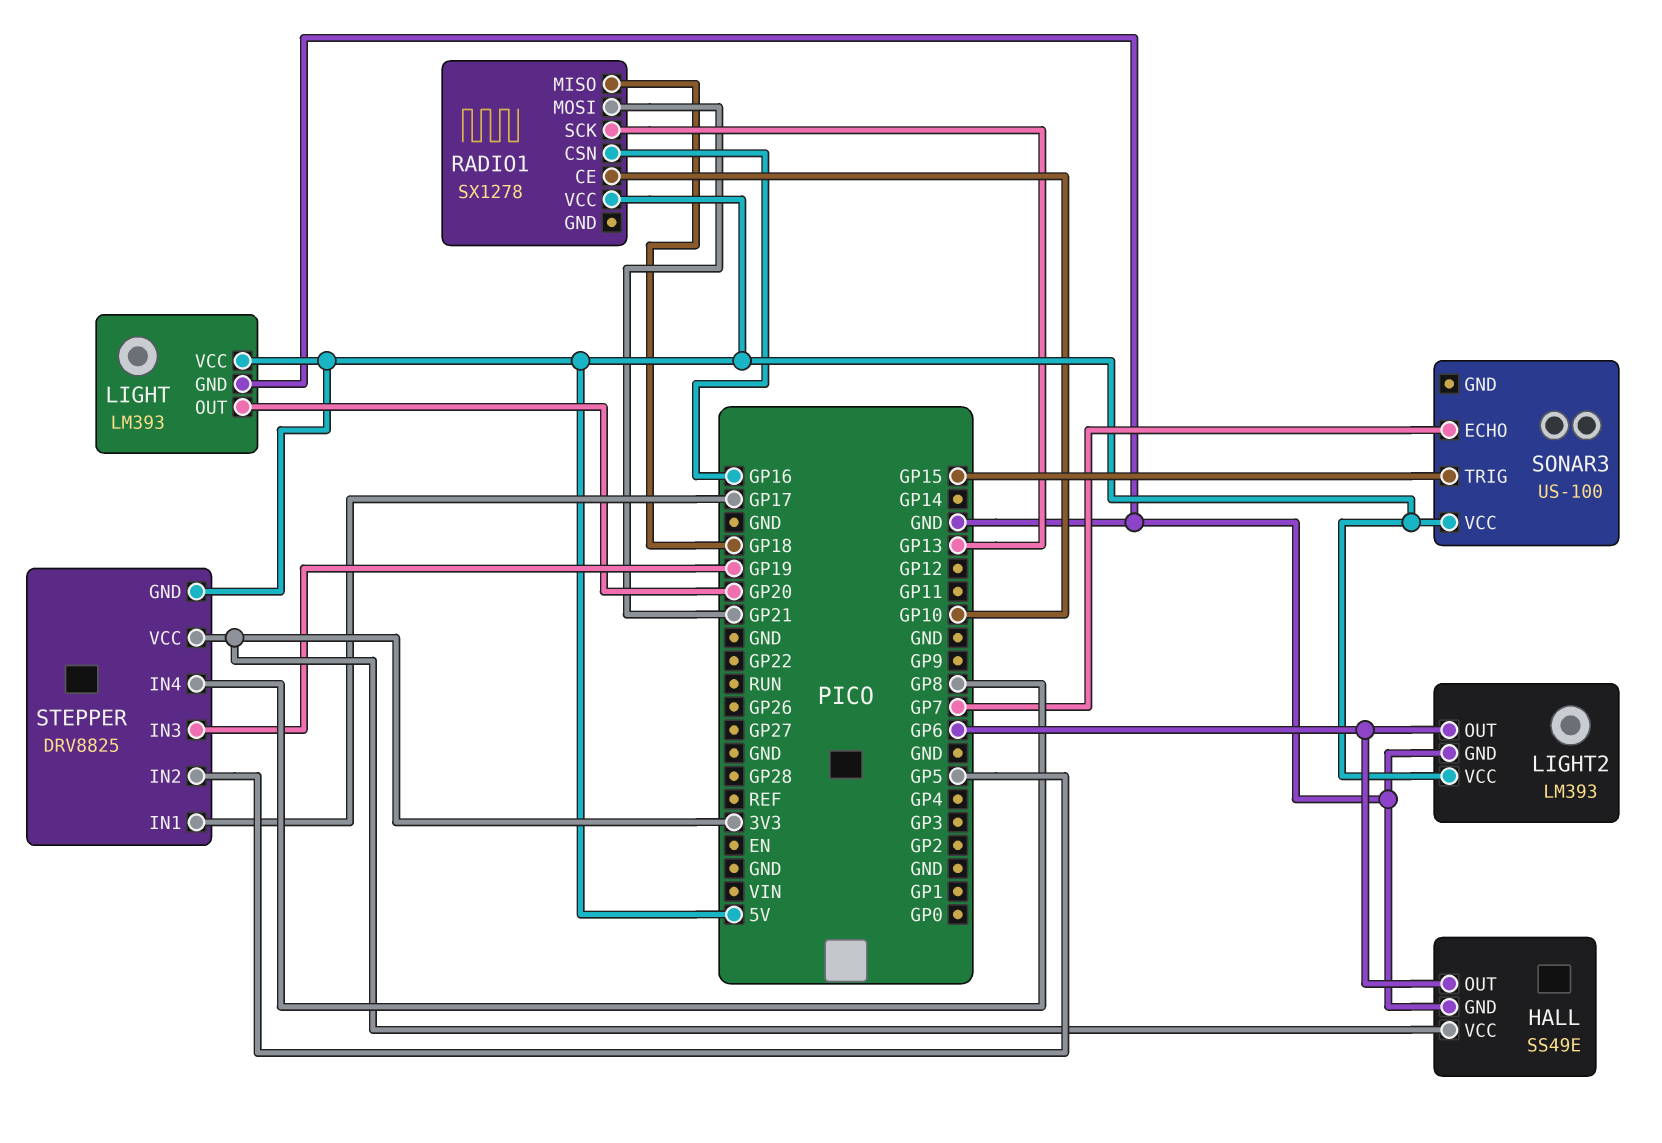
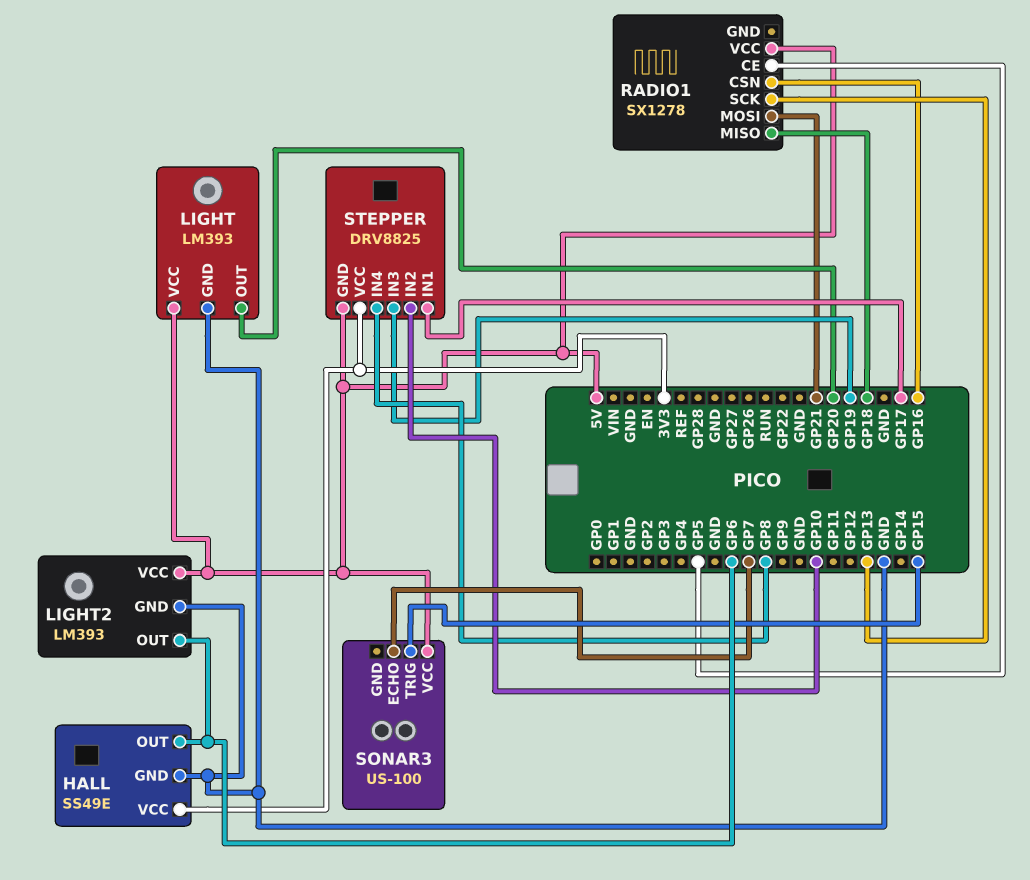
RADIO1 pin CE: GP10 -> GP5
STEPPER pin IN2: GP5 -> GP10

